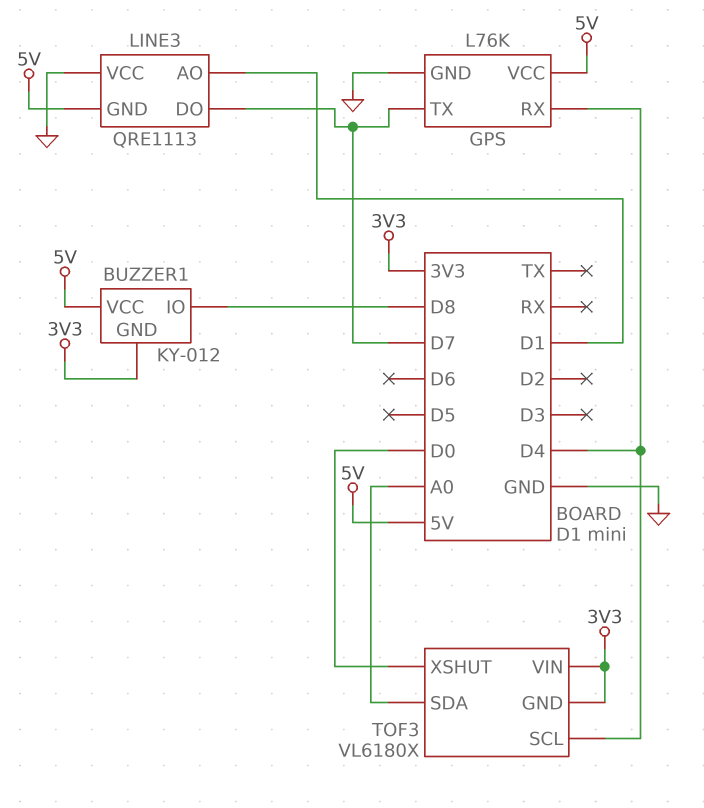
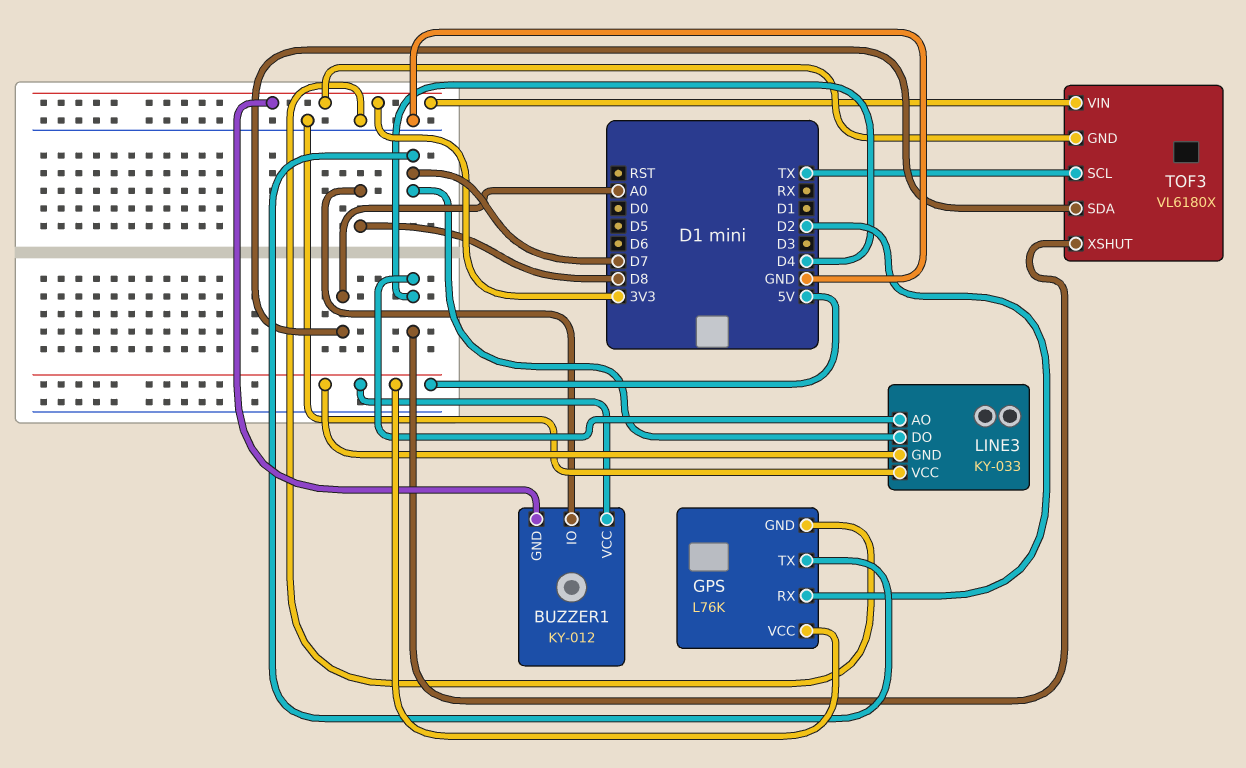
GPS pin RX: D4 -> D2
LINE3: QRE1113 -> KY-033
LINE3 pin AO: D1 -> D4
TOF3 pin SCL: D4 -> TX
TOF3 pin XSHUT: D0 -> D4

